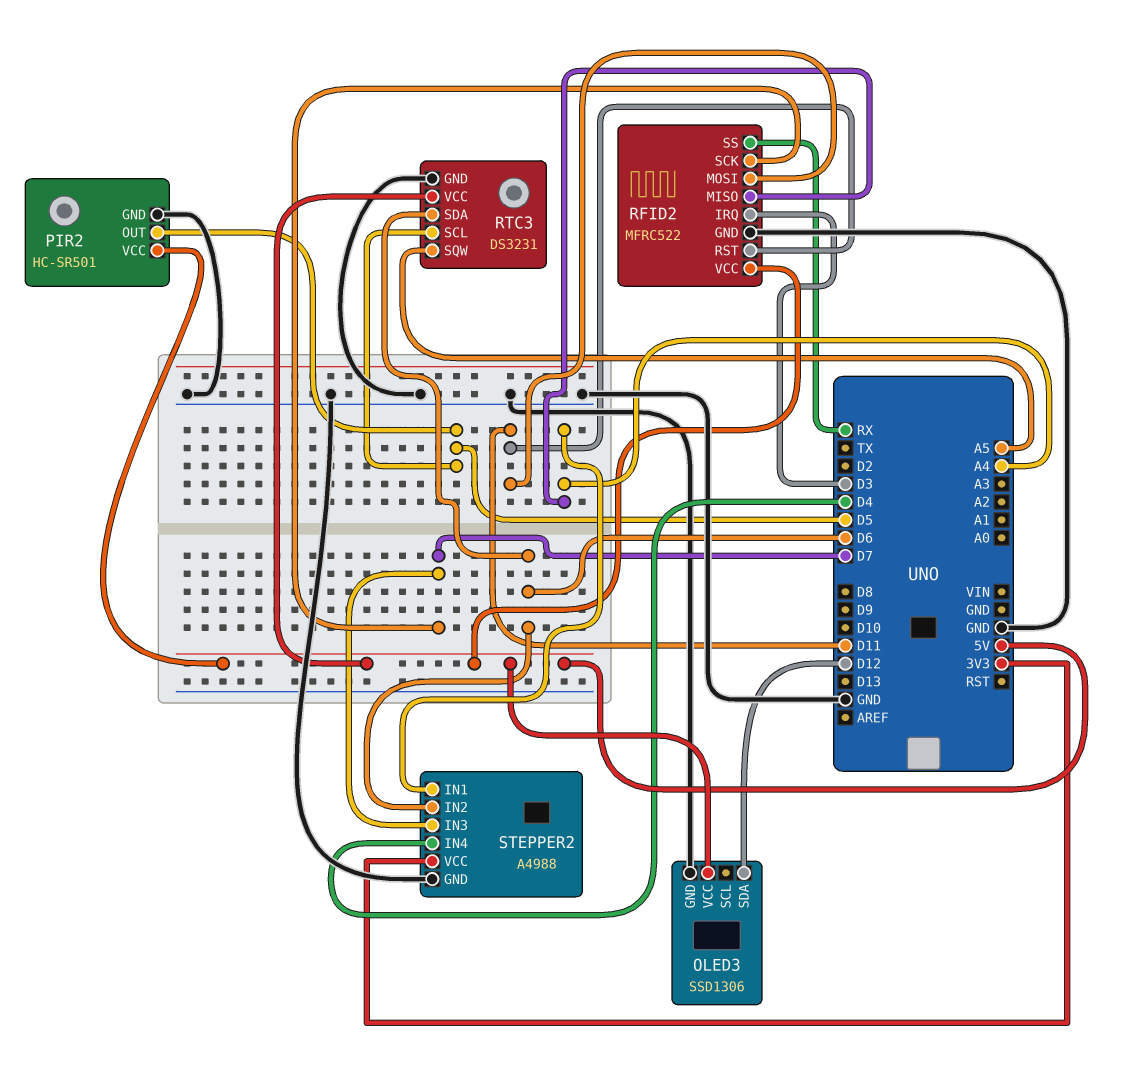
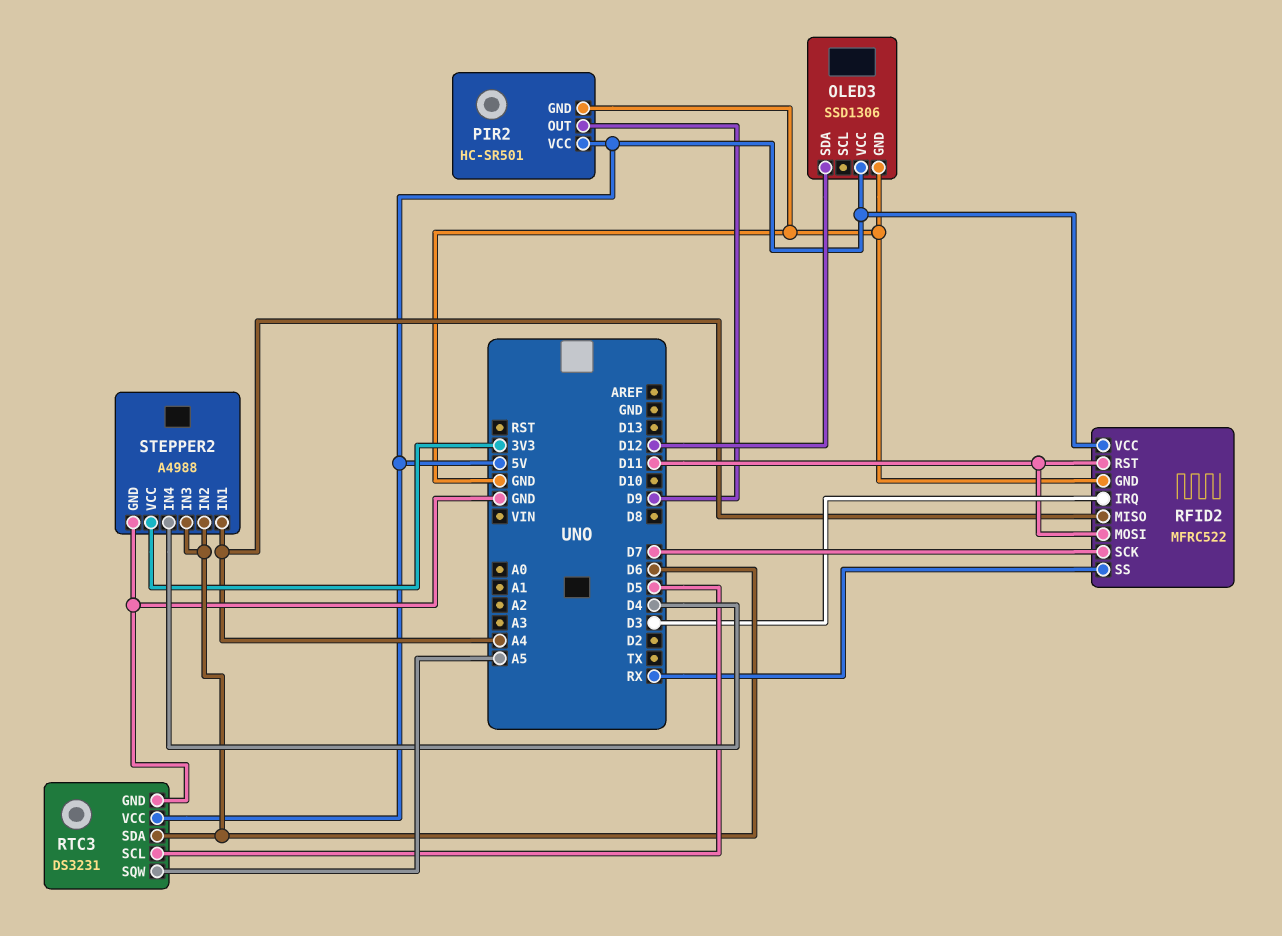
PIR2 pin OUT: D5 -> D9
STEPPER2 pin IN3: D7 -> D6

